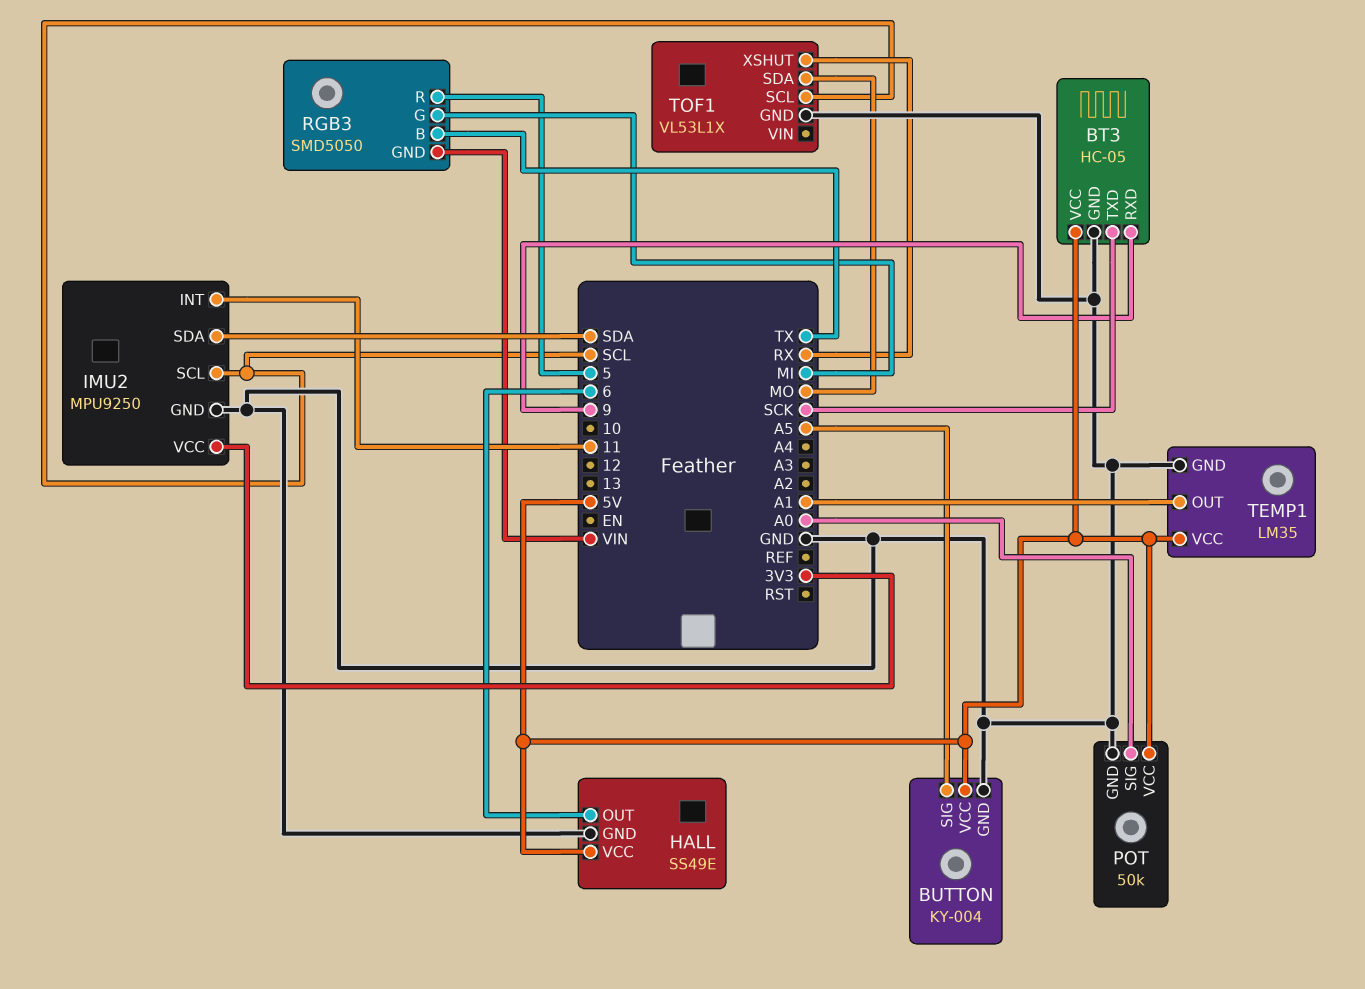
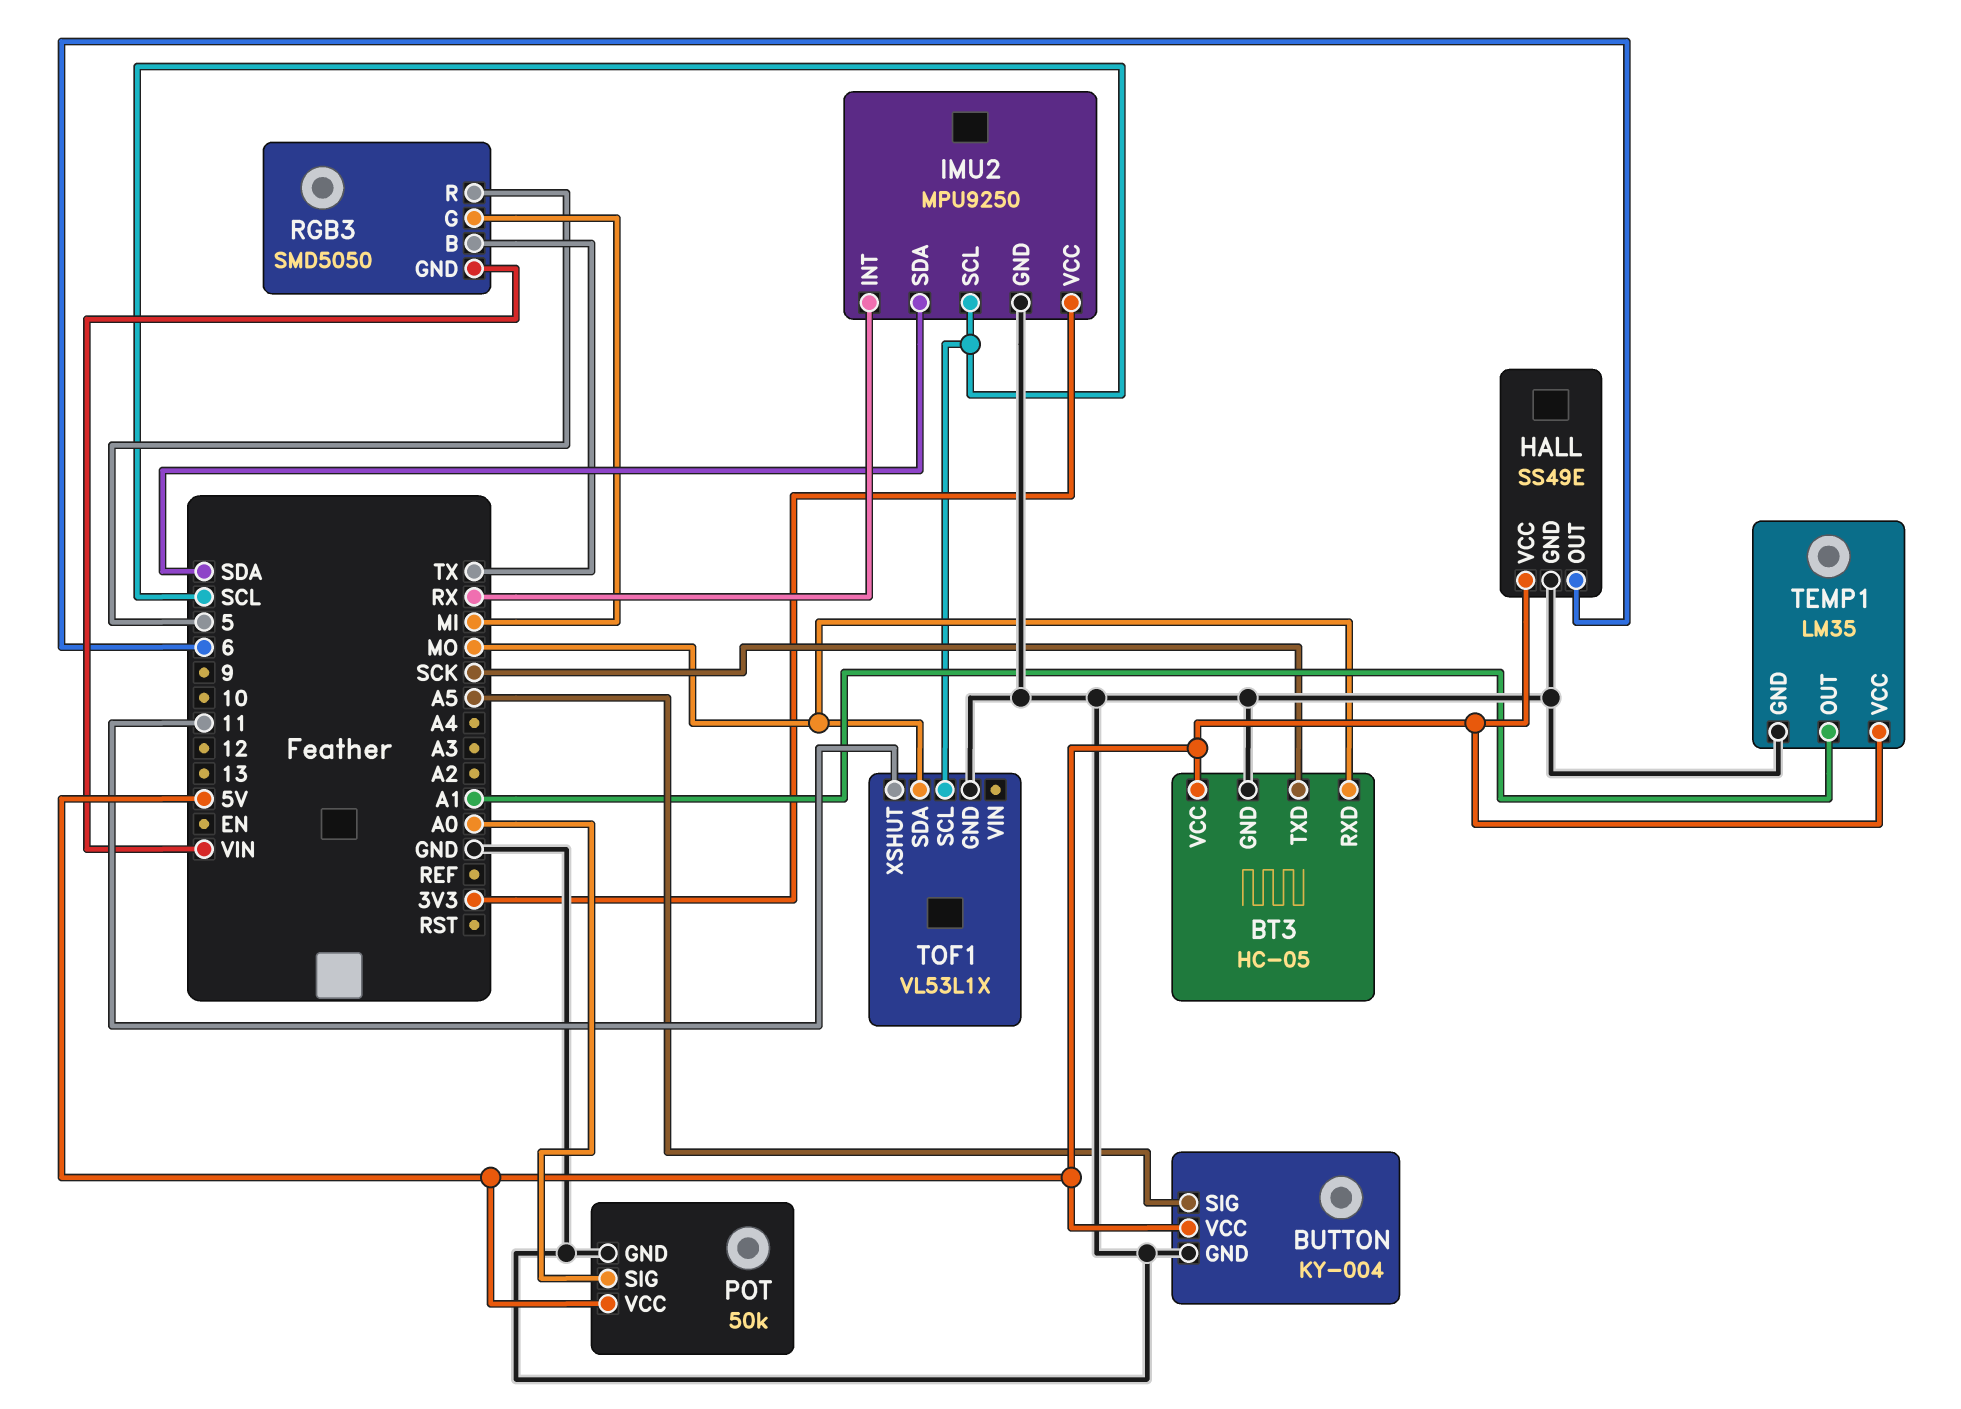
BT3 pin RXD: 9 -> MO
IMU2 pin INT: 11 -> RX
TOF1 pin XSHUT: RX -> 11

